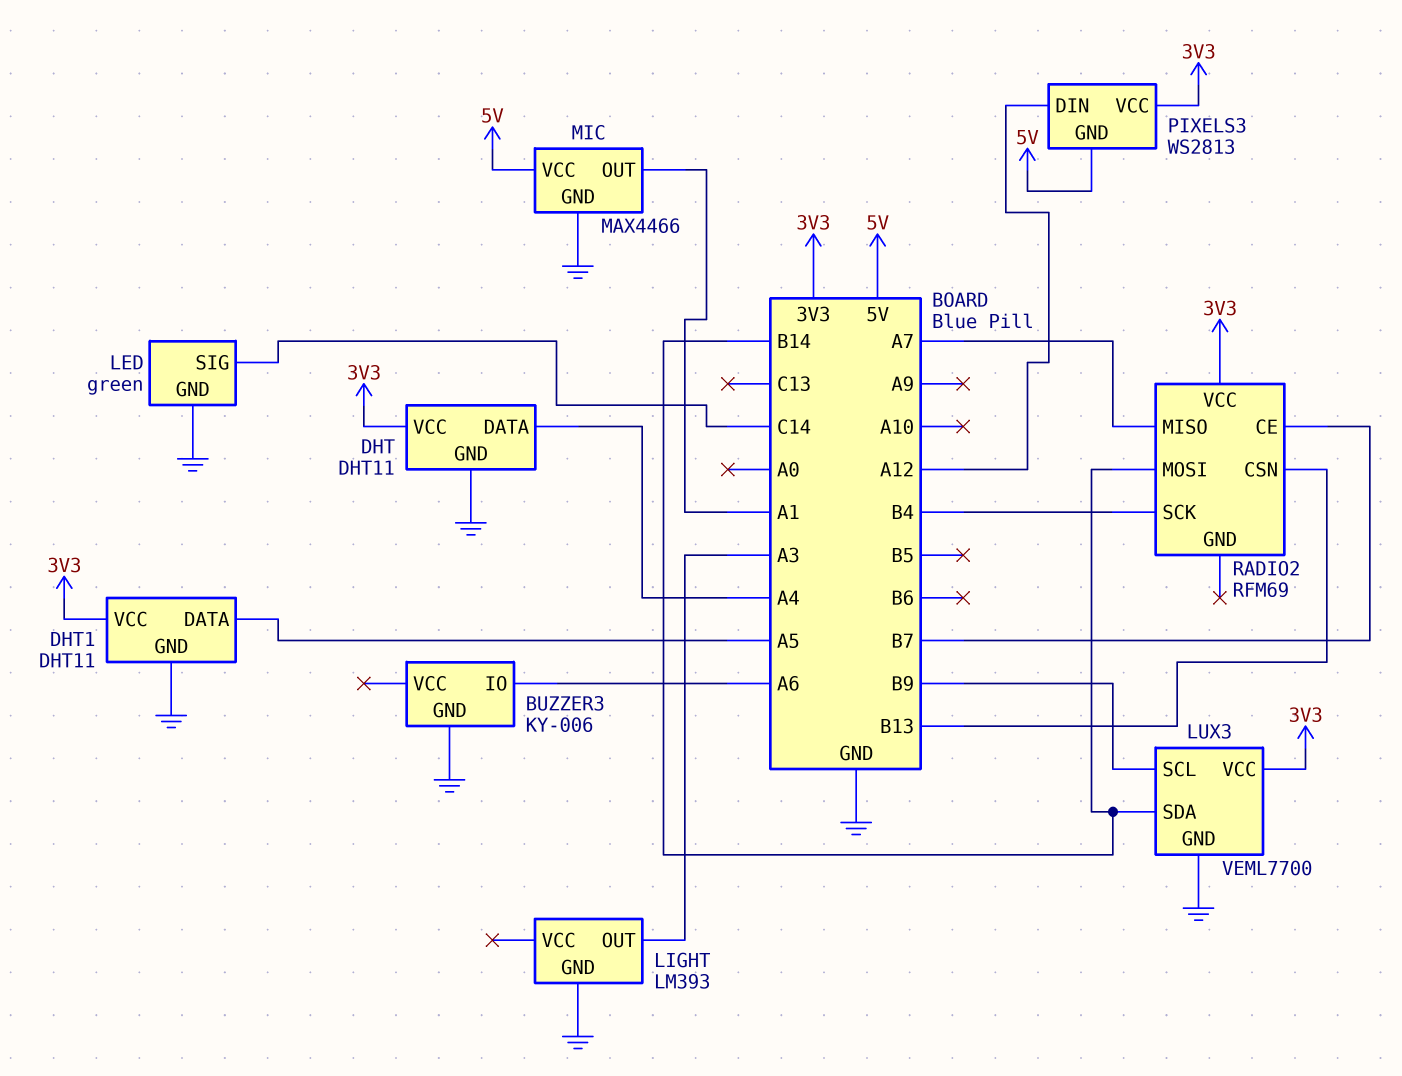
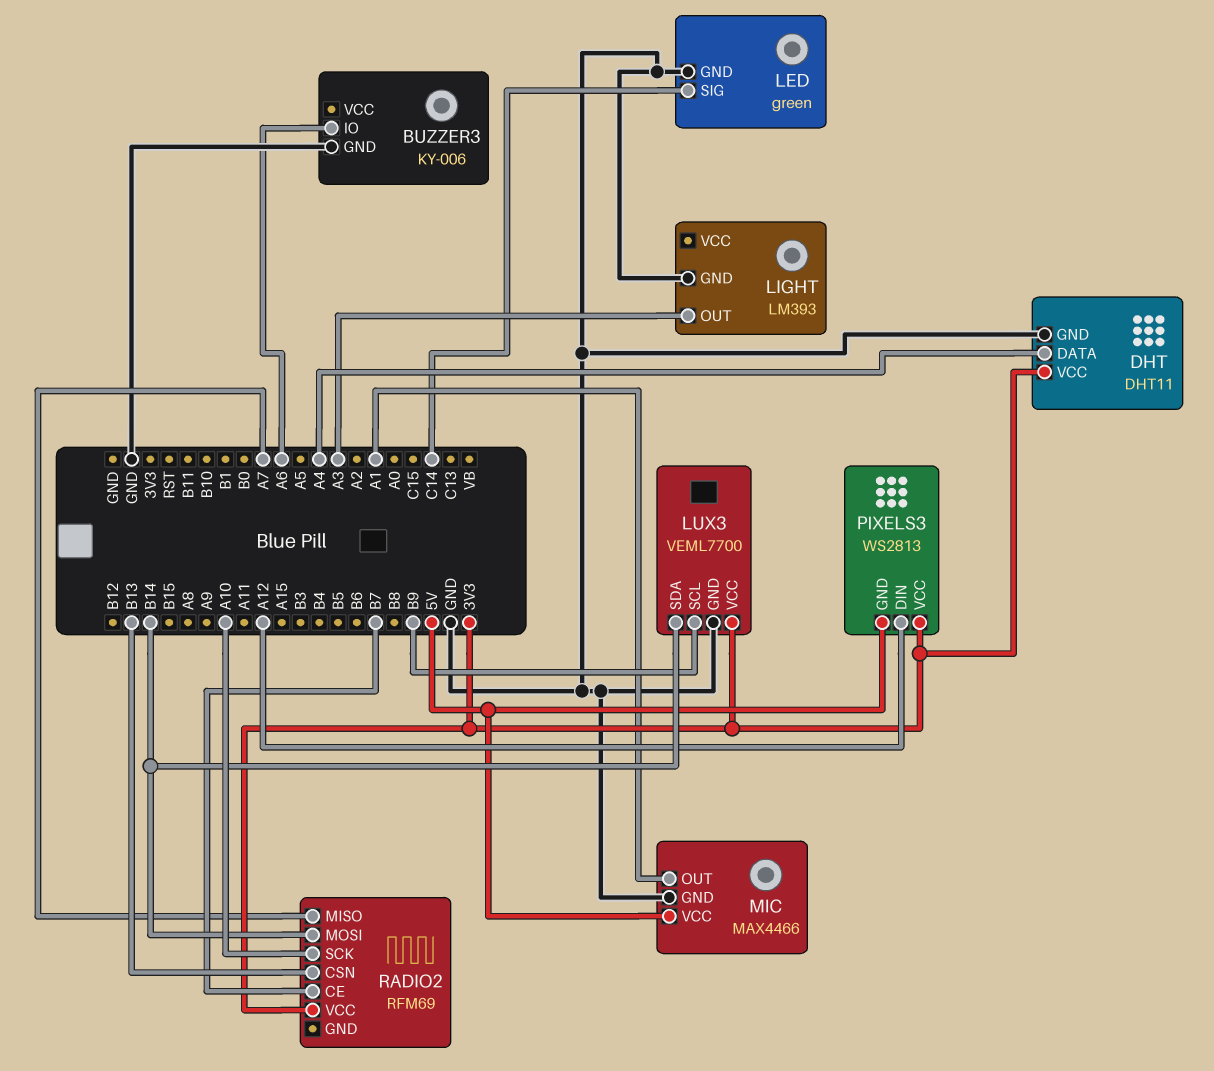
DHT1: DHT11 -> none
DHT1 pin DATA: A5 -> none
DHT1 pin GND: GND -> none
DHT1 pin VCC: 3V3 -> none
RADIO2 pin SCK: B4 -> A10

